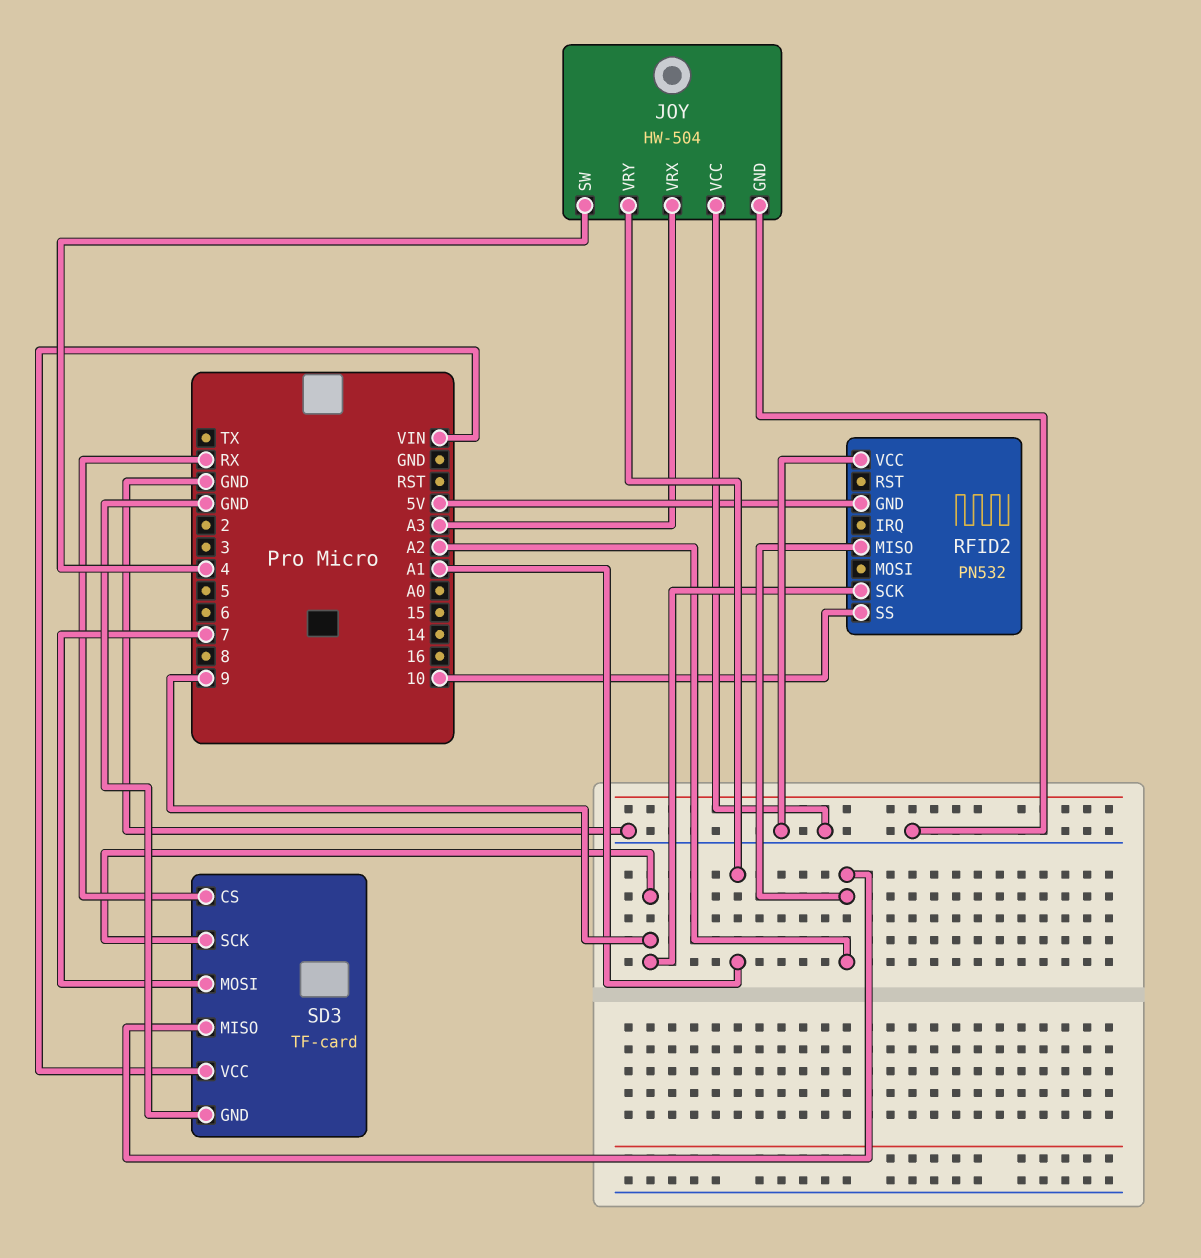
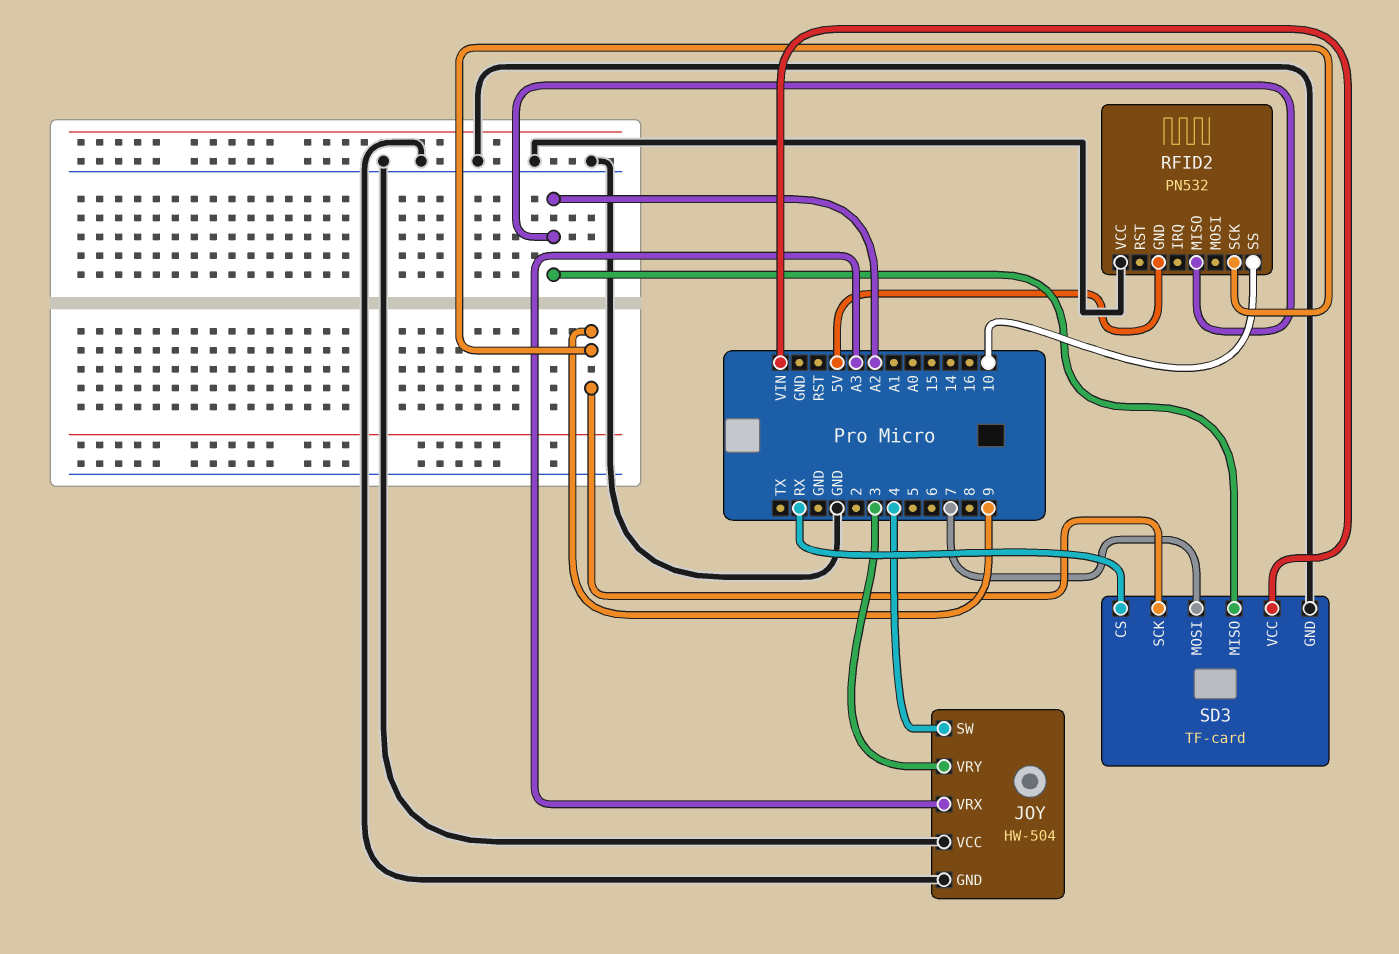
JOY pin VRY: A1 -> 3

